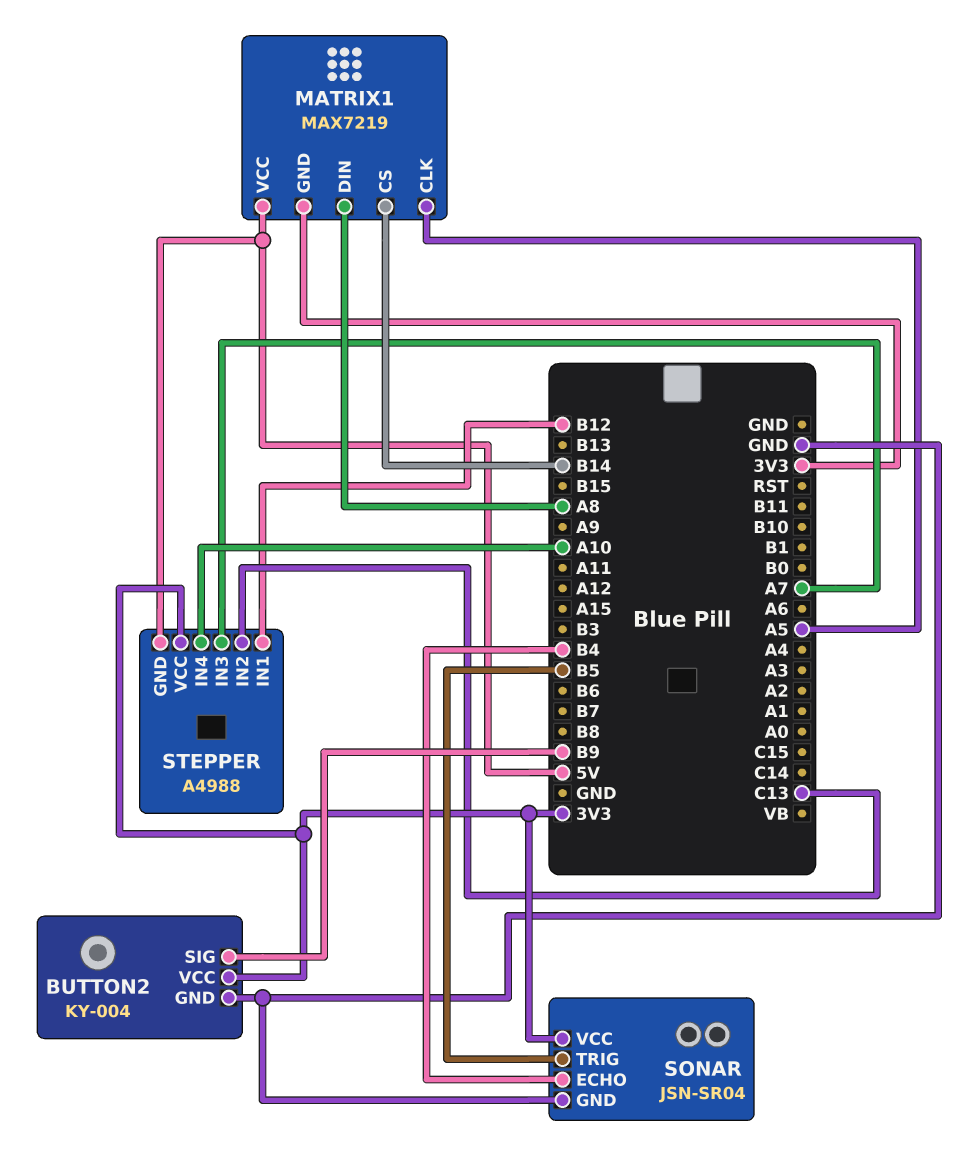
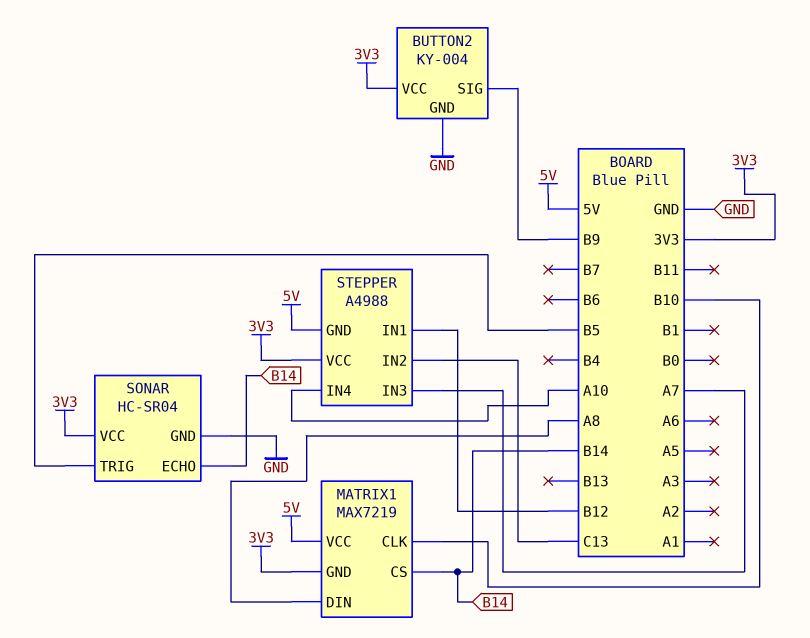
MATRIX1 pin CLK: A5 -> B10
SONAR: JSN-SR04 -> HC-SR04
SONAR pin ECHO: B4 -> B14

